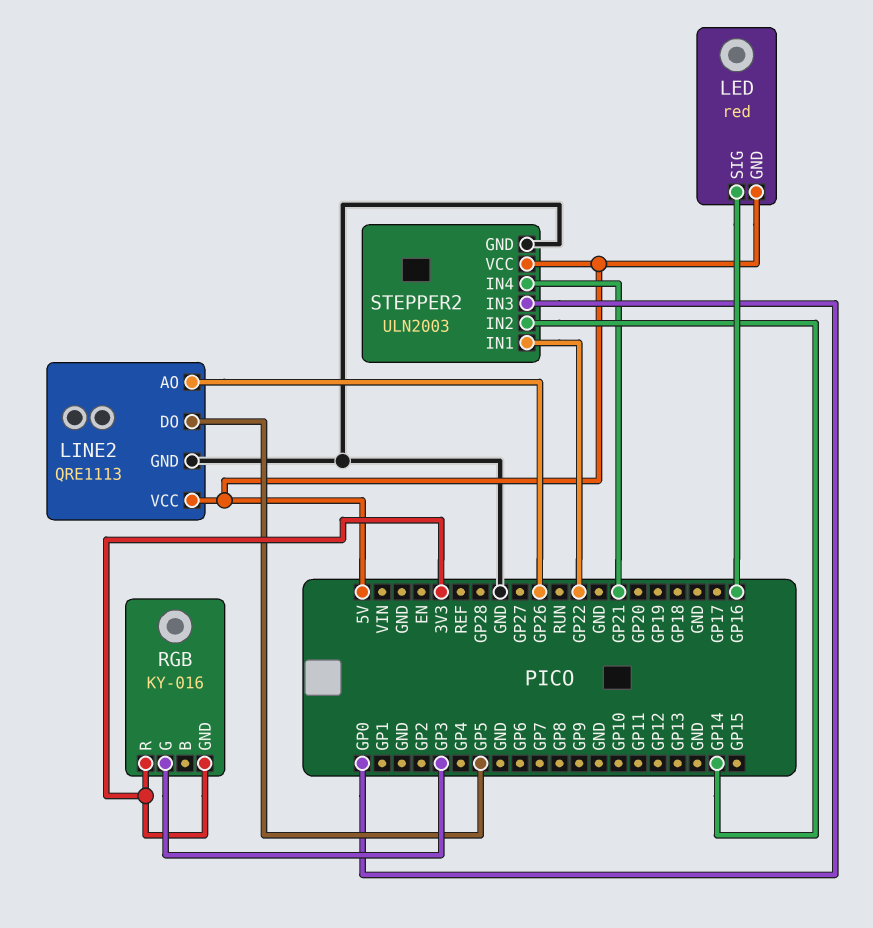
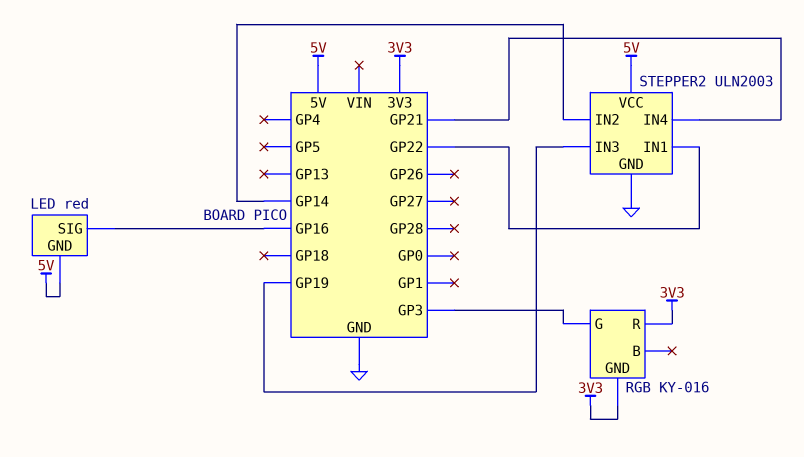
LINE2: QRE1113 -> none
LINE2 pin AO: GP26 -> none
LINE2 pin DO: GP5 -> none
LINE2 pin GND: GND -> none
LINE2 pin VCC: 5V -> none
STEPPER2 pin IN3: GP0 -> GP19

